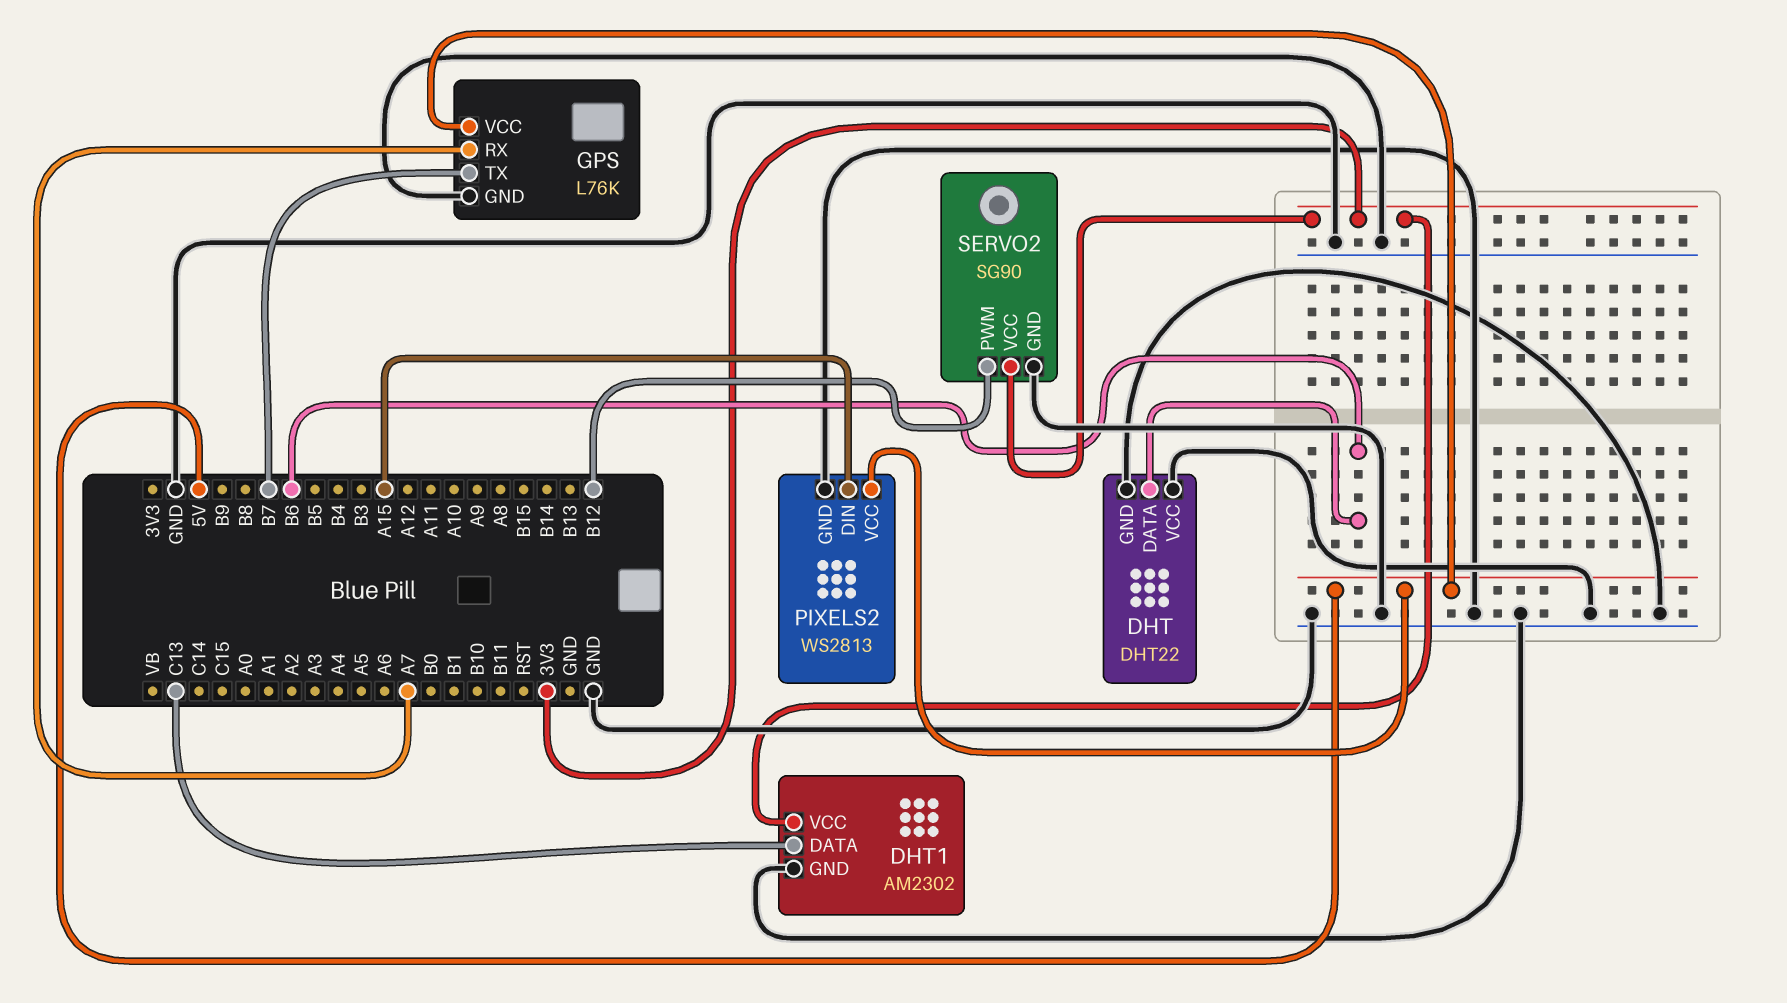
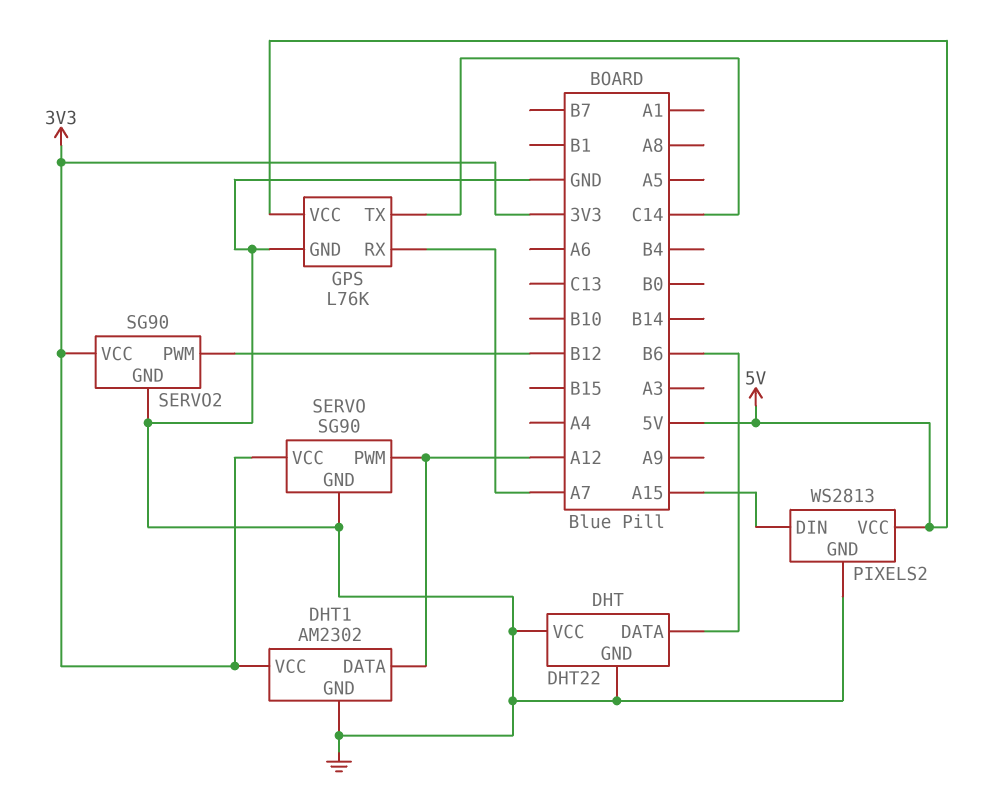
DHT1 pin DATA: C13 -> A12
GPS pin TX: B7 -> C14
SERVO: none -> SG90
SERVO pin GND: none -> GND
SERVO pin PWM: none -> A12
SERVO pin VCC: none -> 3V3

